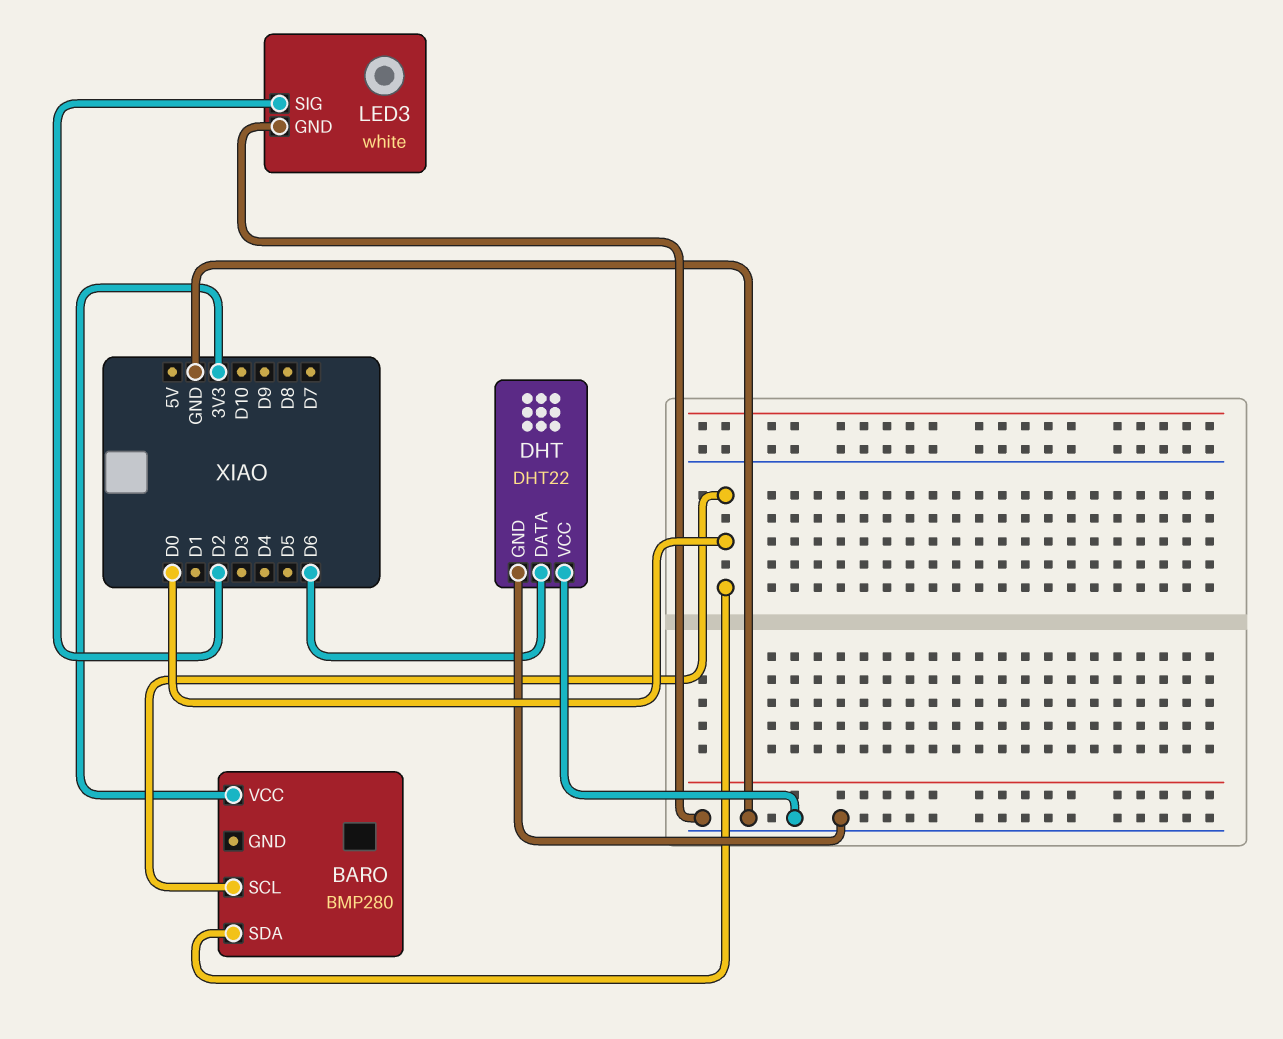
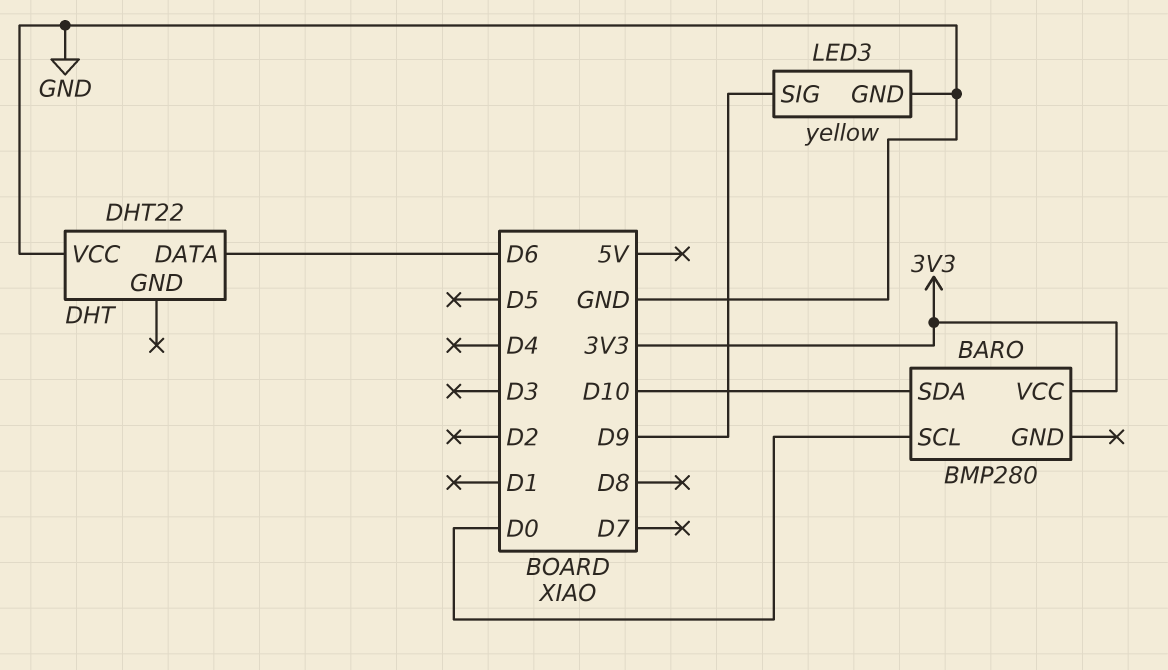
BARO pin SDA: D0 -> D10
DHT pin GND: GND -> none
LED3: white -> yellow
LED3 pin SIG: D2 -> D9

